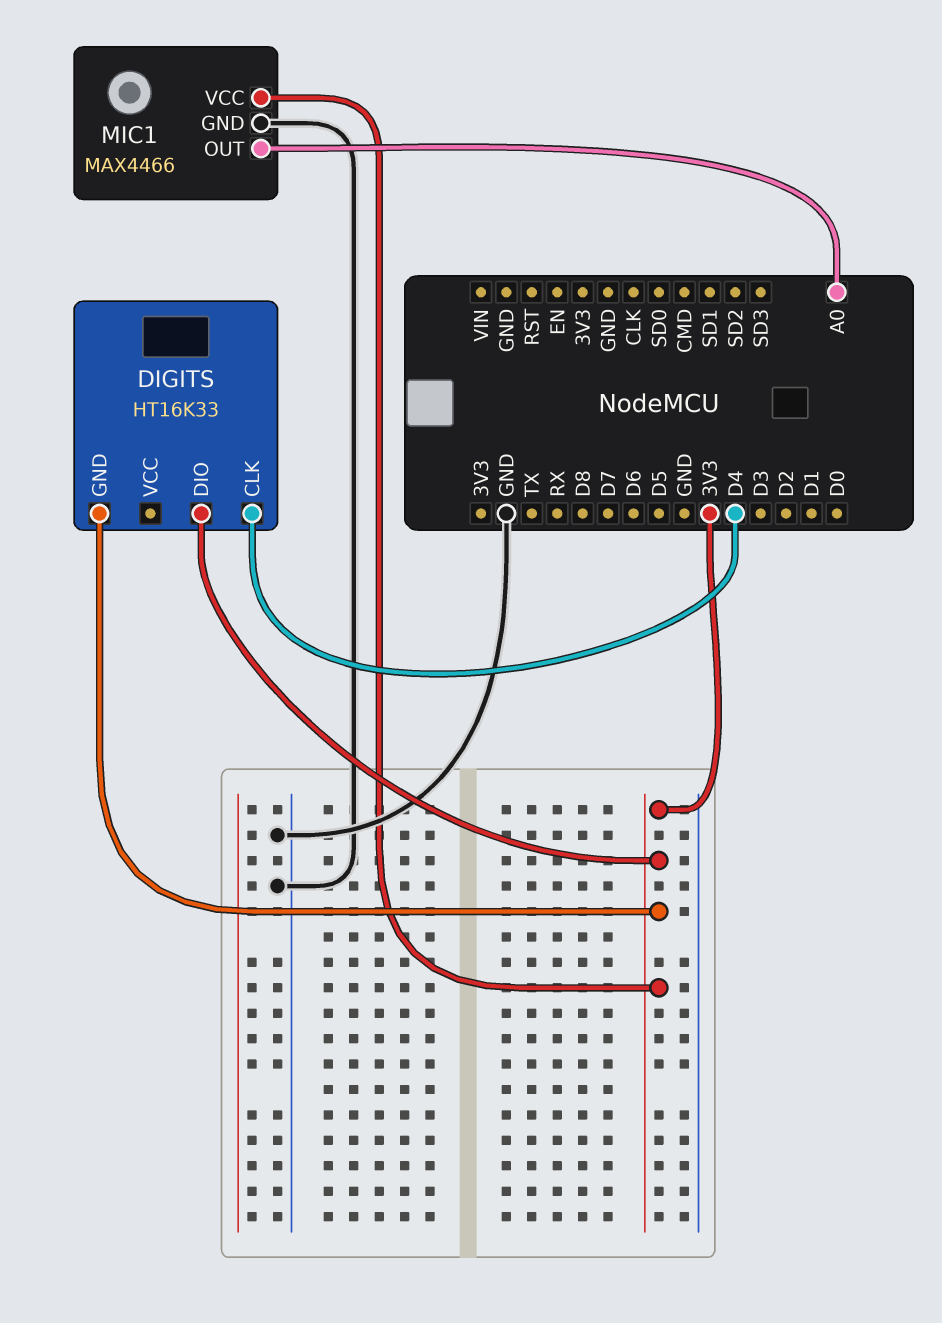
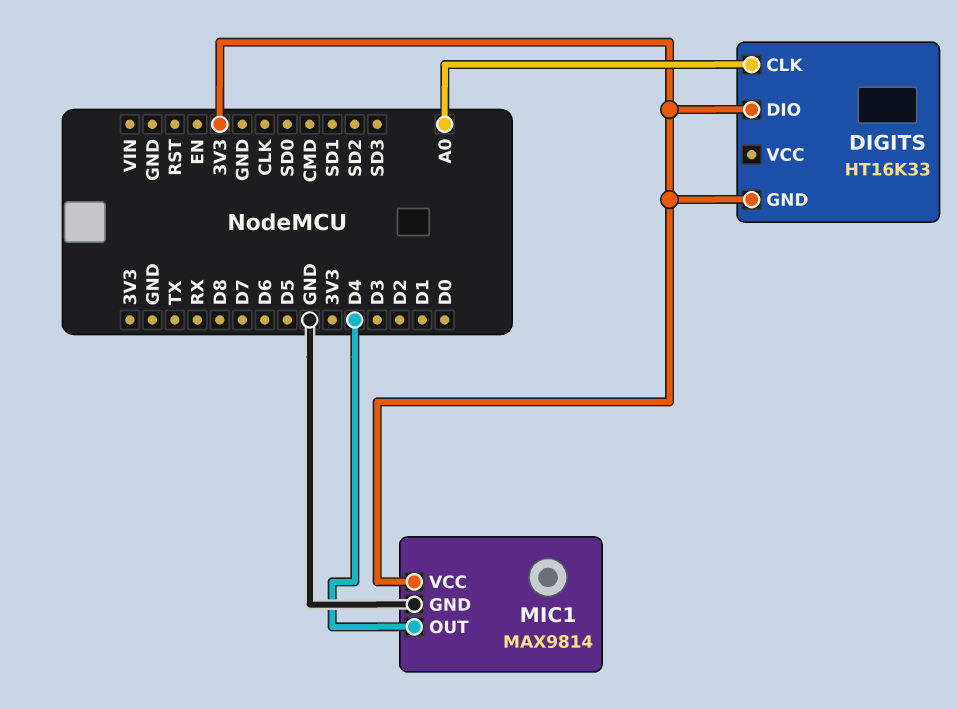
DIGITS pin CLK: D4 -> A0
MIC1: MAX4466 -> MAX9814
MIC1 pin OUT: A0 -> D4

